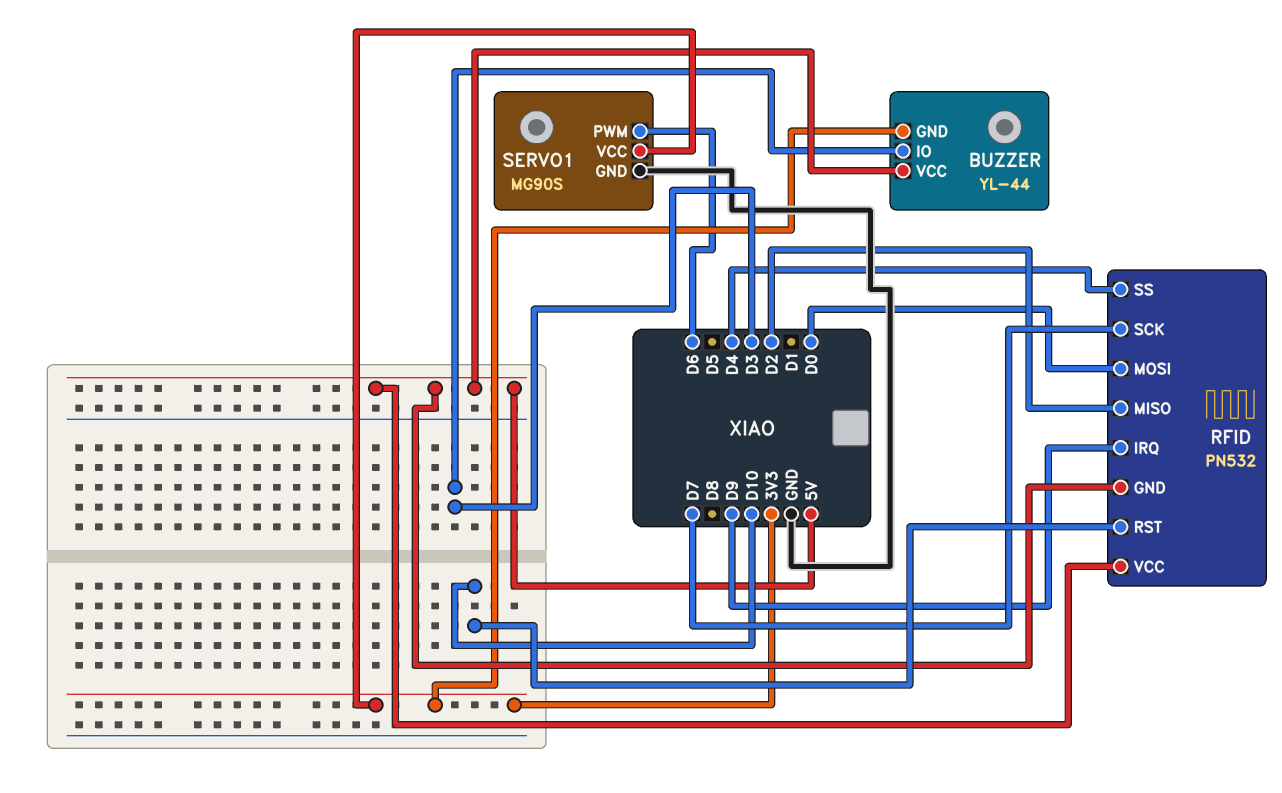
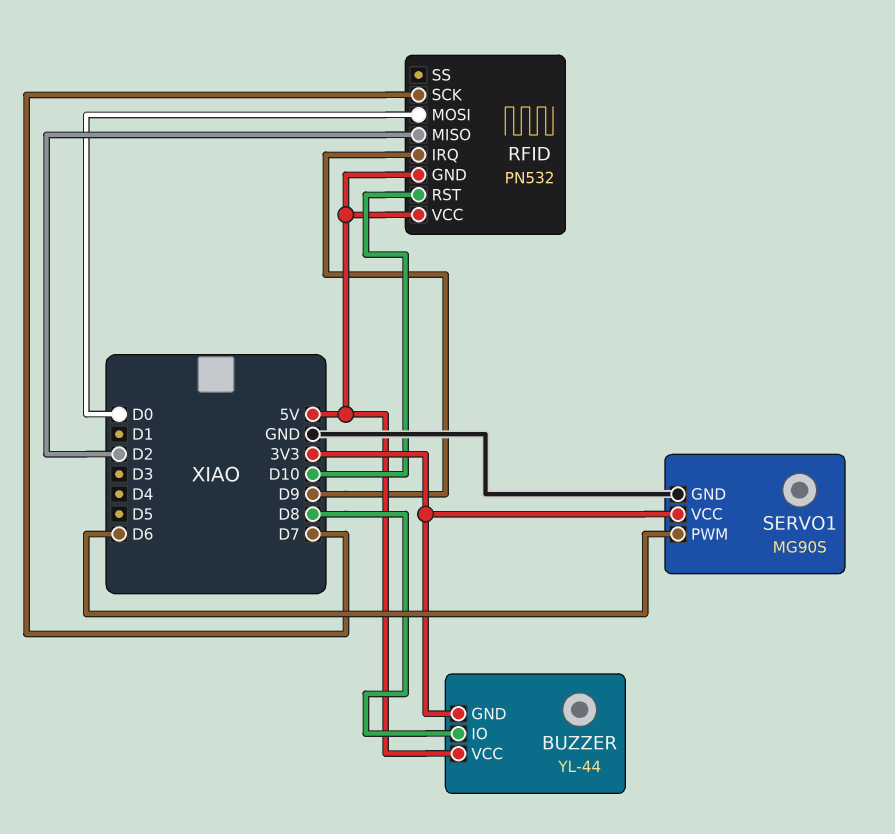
BUZZER pin IO: D3 -> D8
RFID pin SS: D4 -> none

